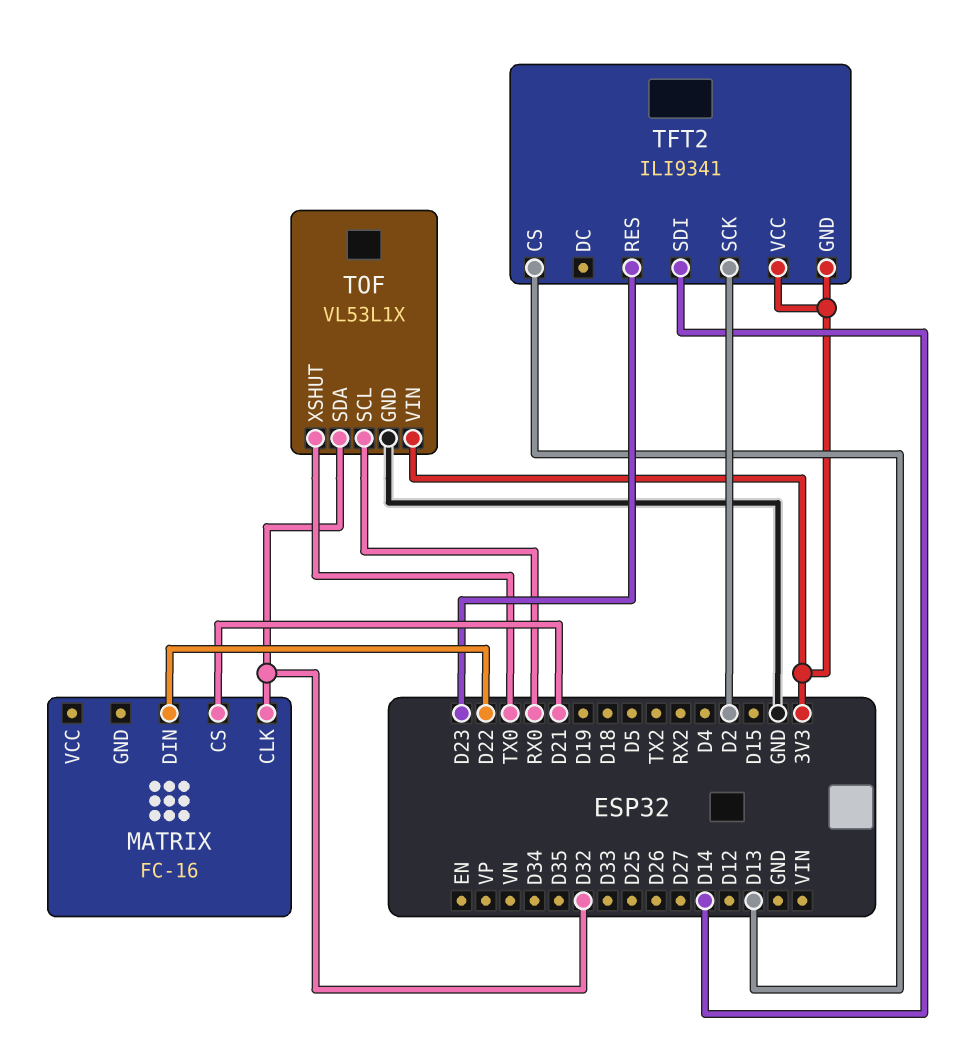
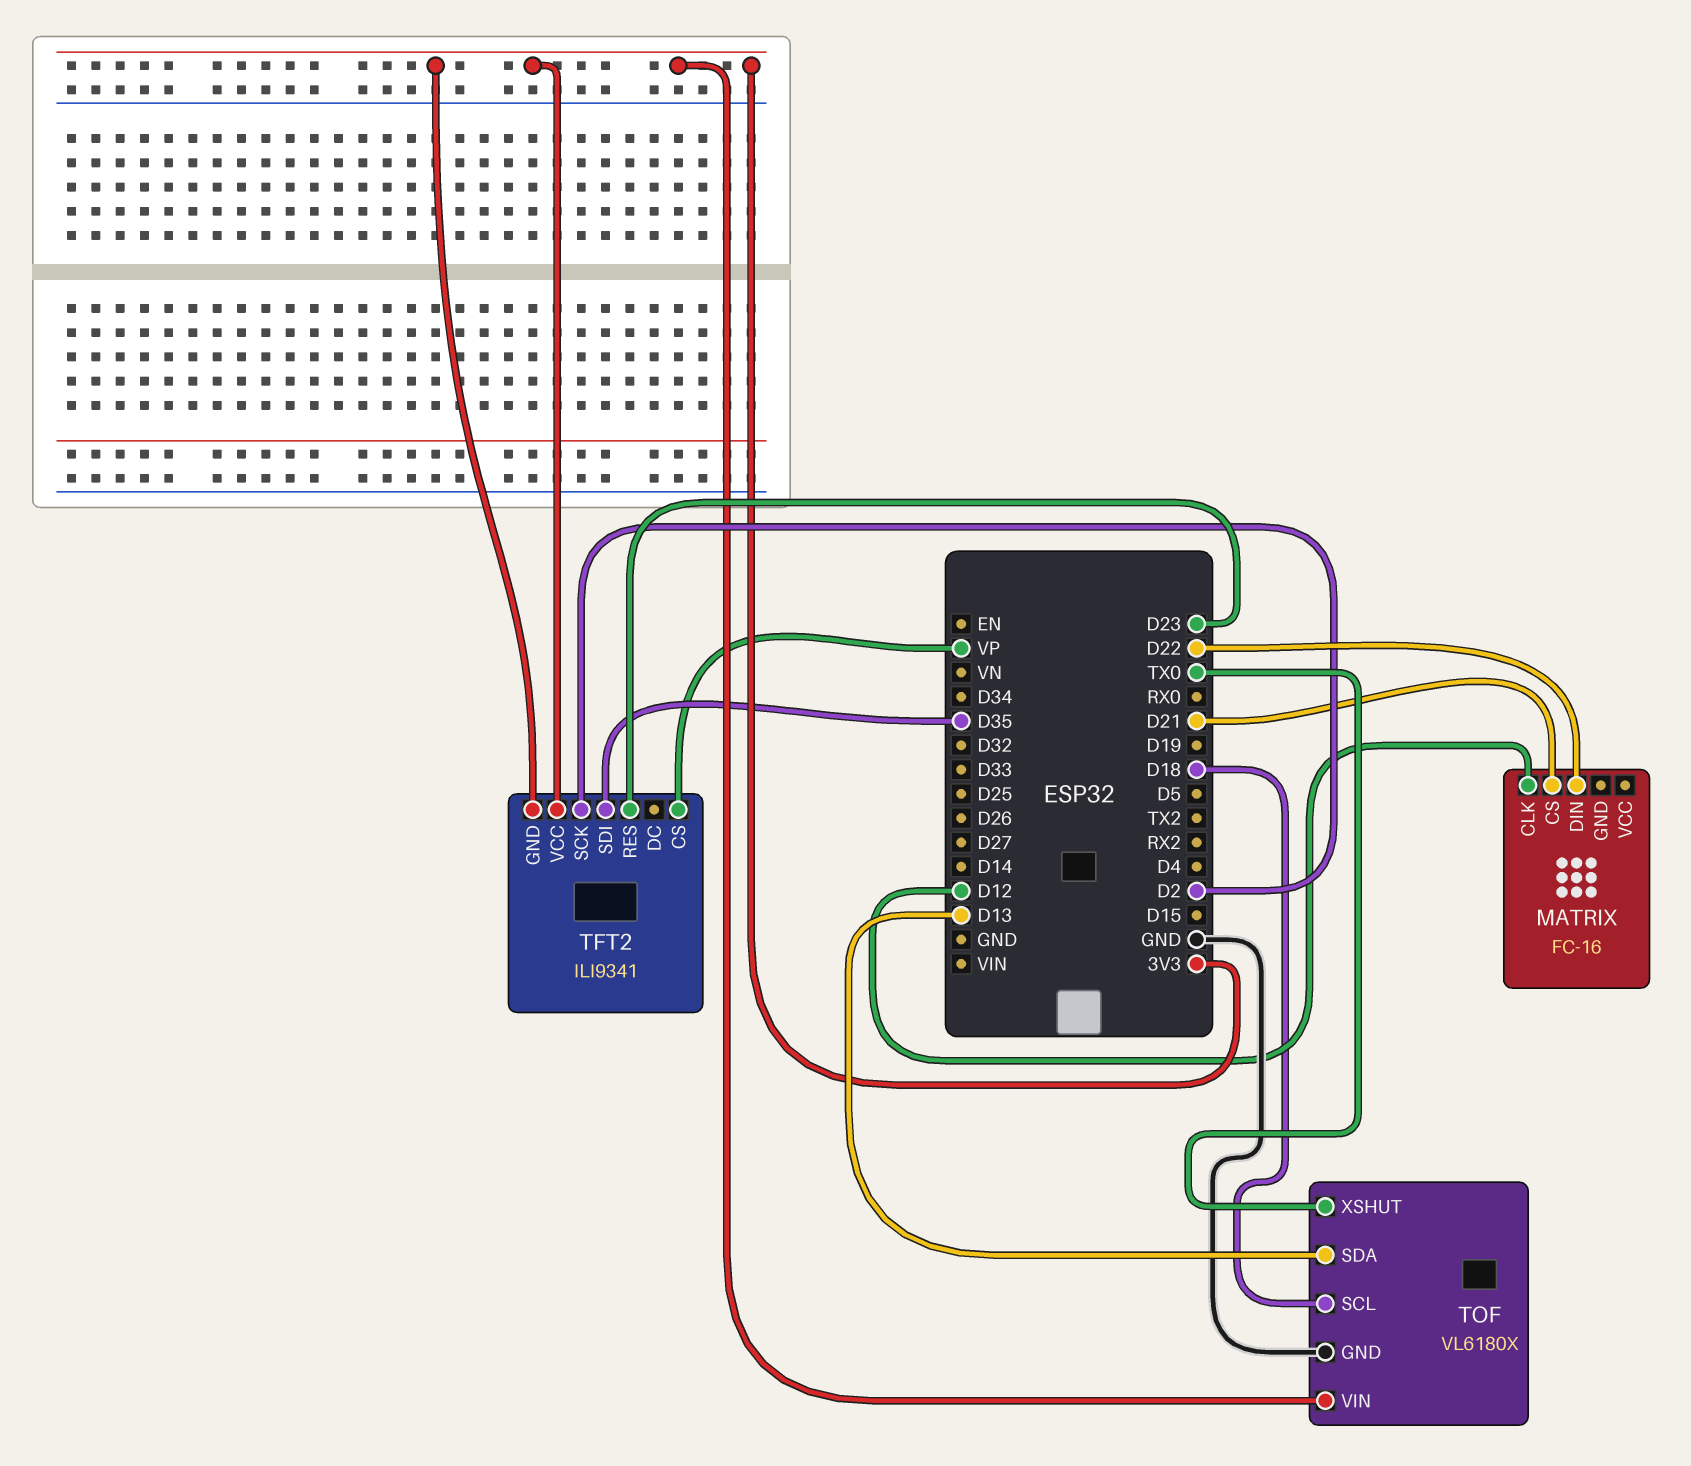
MATRIX pin CLK: D32 -> D12
TFT2 pin CS: D13 -> VP
TFT2 pin SDI: D14 -> D35
TOF: VL53L1X -> VL6180X
TOF pin SCL: RX0 -> D18
TOF pin SDA: D32 -> D13

